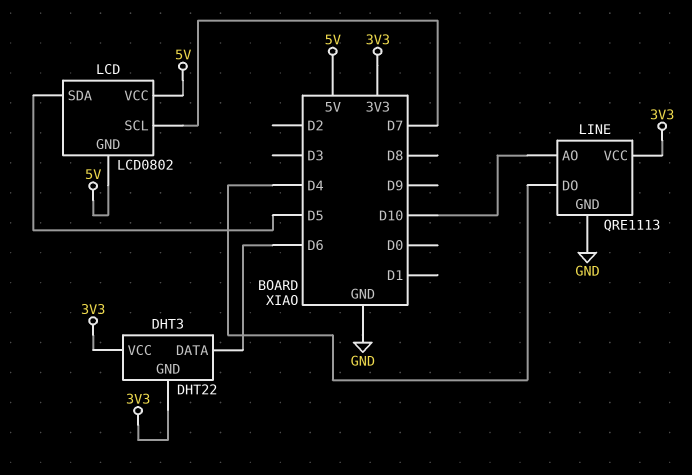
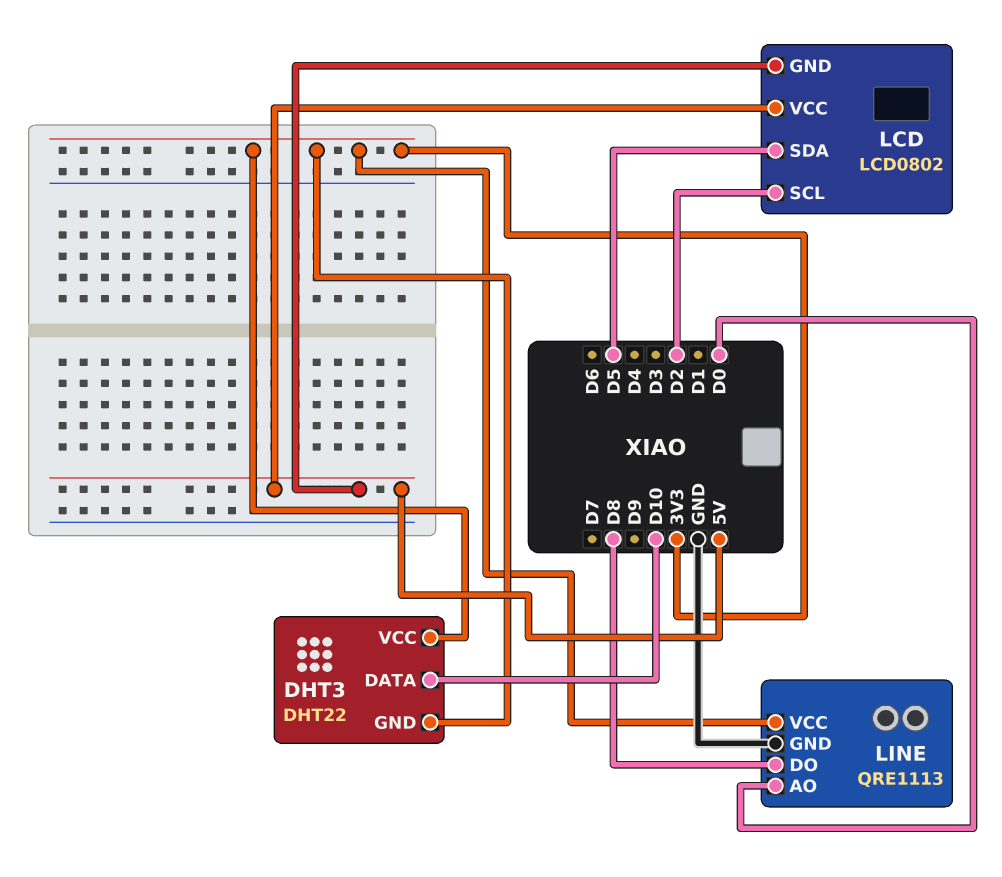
DHT3 pin DATA: D6 -> D10
LCD pin SCL: D7 -> D2
LINE pin AO: D10 -> D0
LINE pin DO: D4 -> D8

